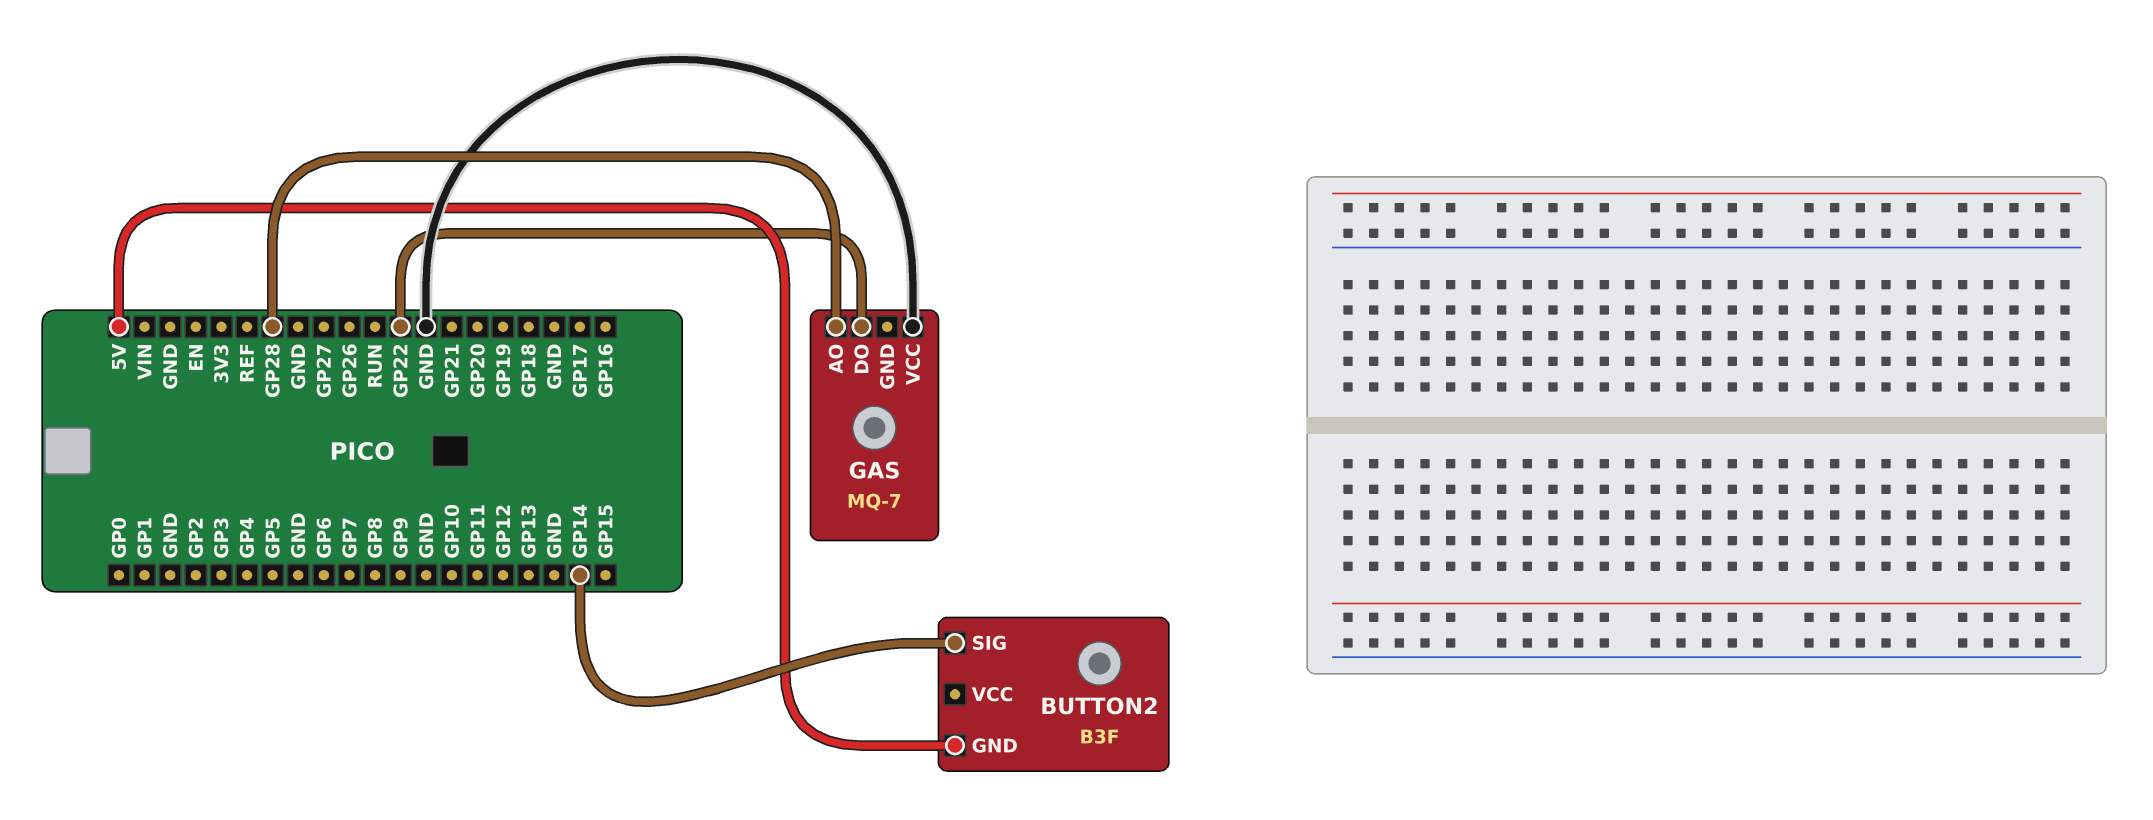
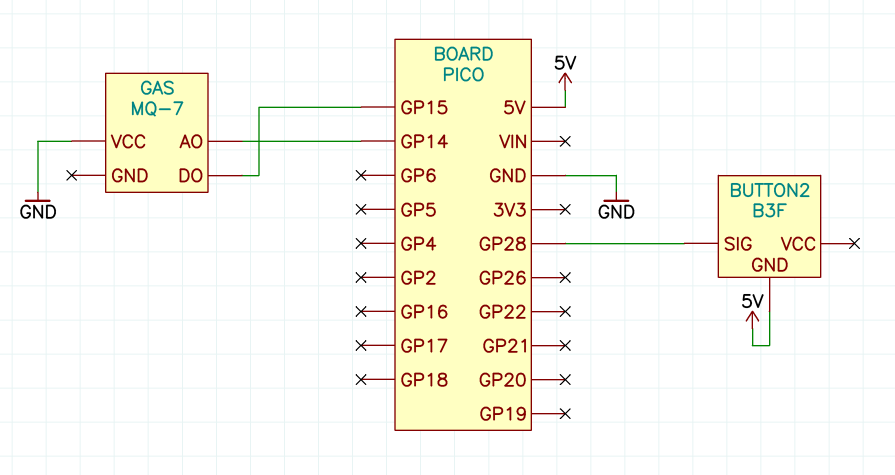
BUTTON2 pin SIG: GP14 -> GP28
GAS pin AO: GP28 -> GP14
GAS pin DO: GP22 -> GP15

